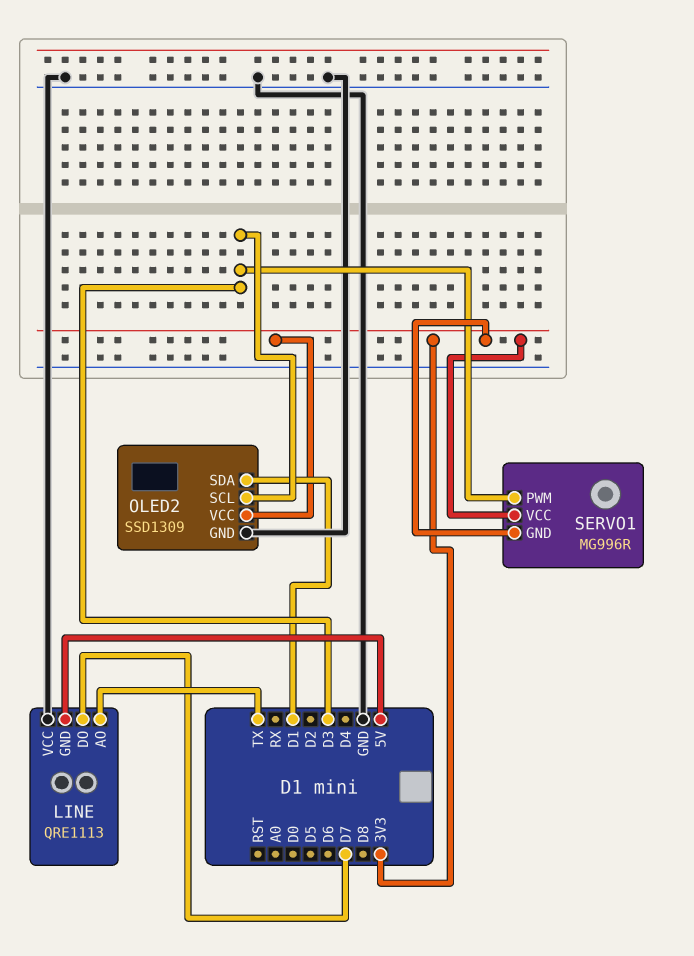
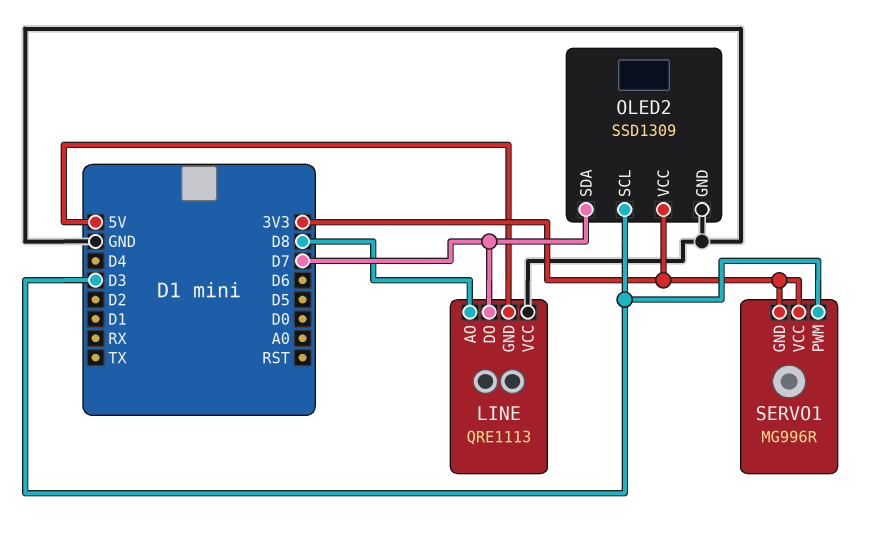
LINE pin AO: TX -> D8
OLED2 pin SDA: D1 -> D7

